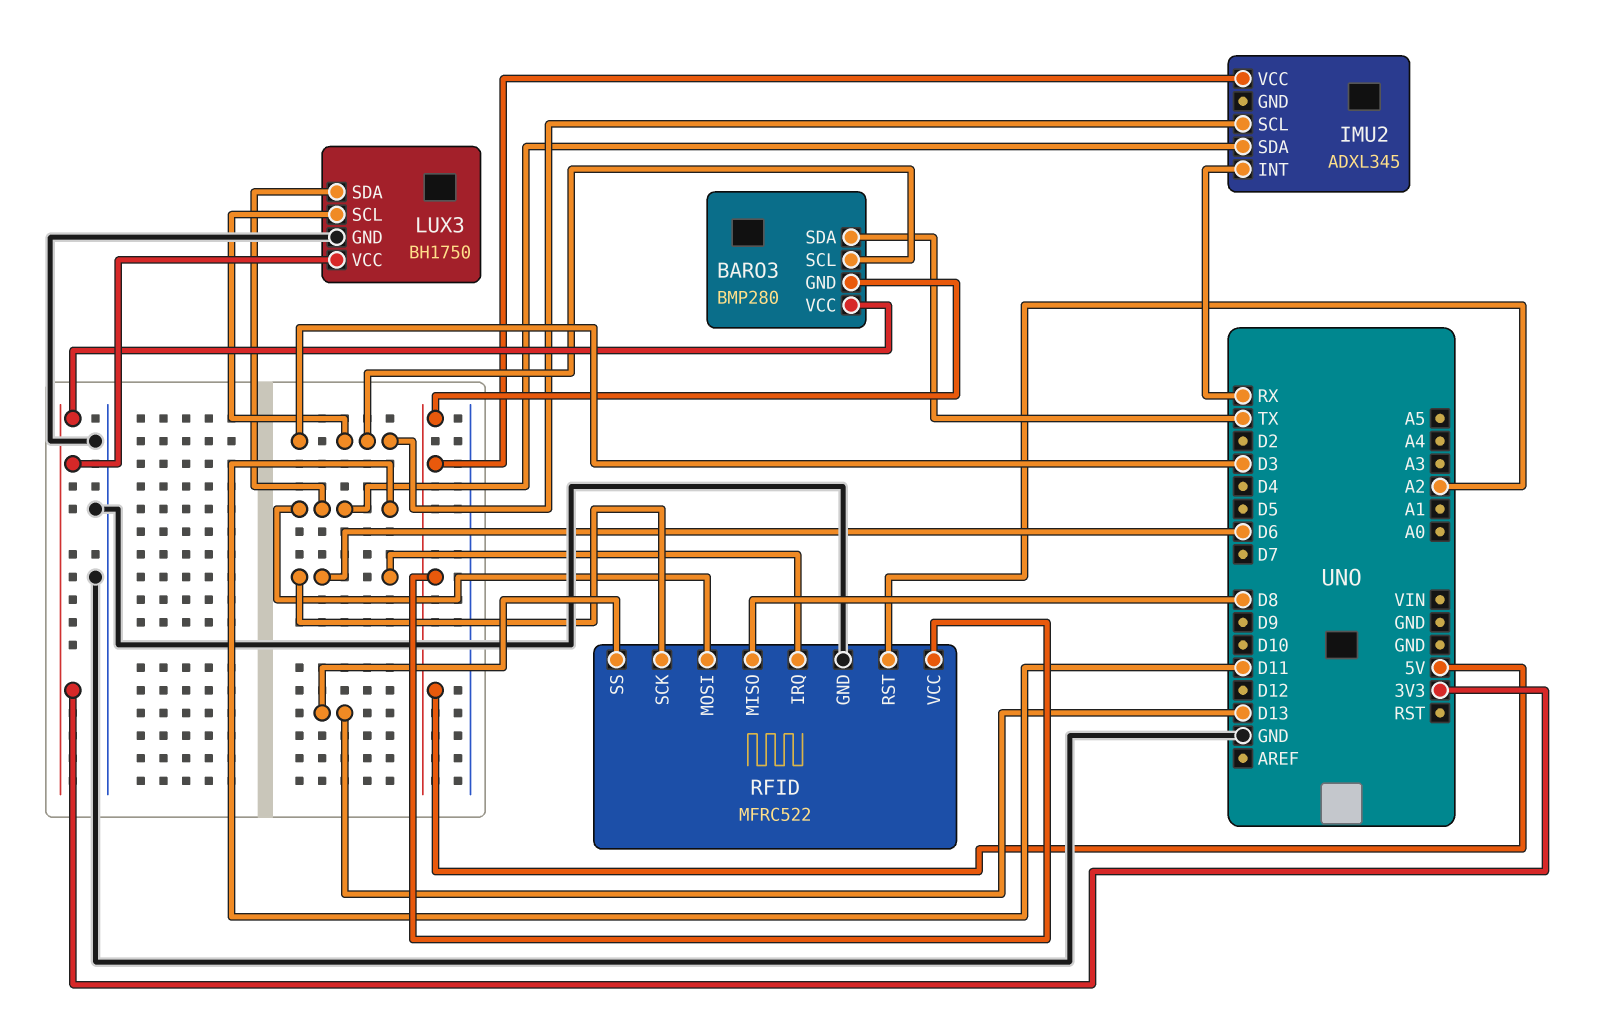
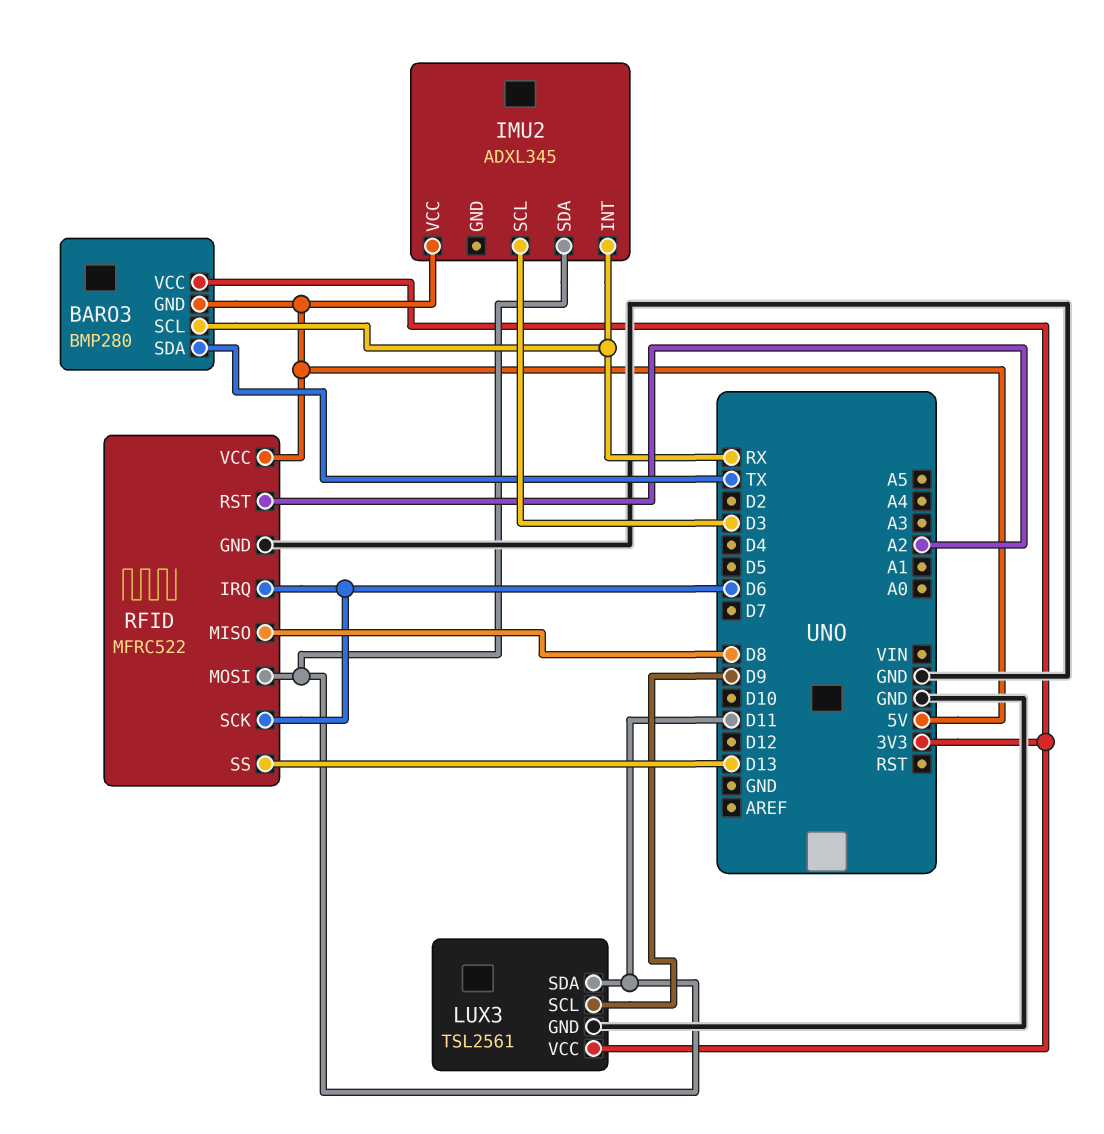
BARO3 pin SCL: D3 -> RX
LUX3: BH1750 -> TSL2561
LUX3 pin SCL: D3 -> D9

